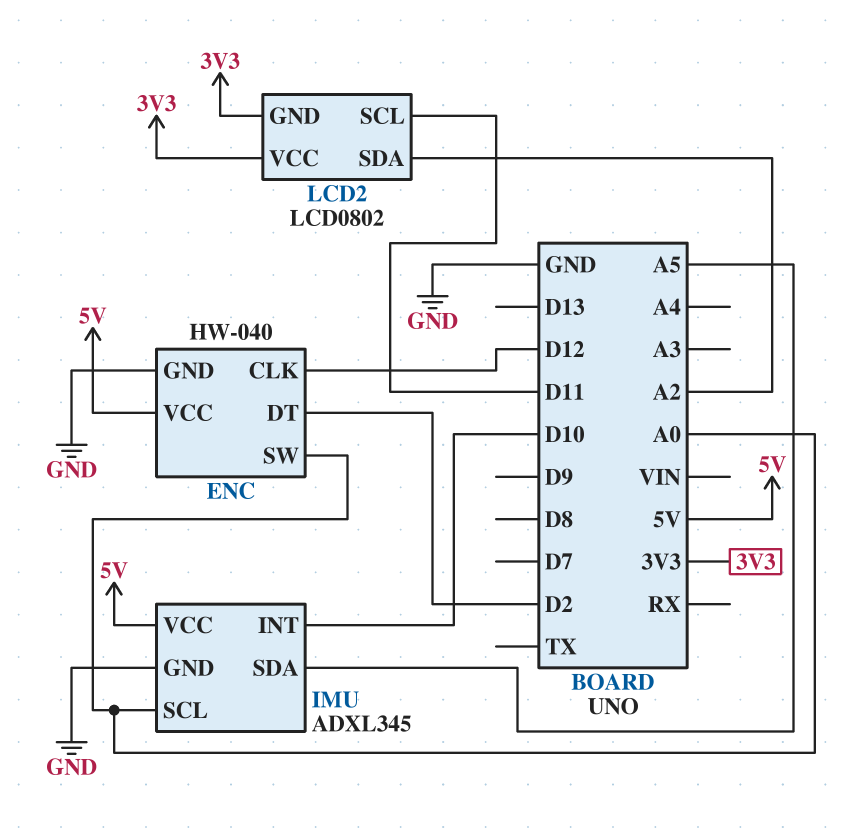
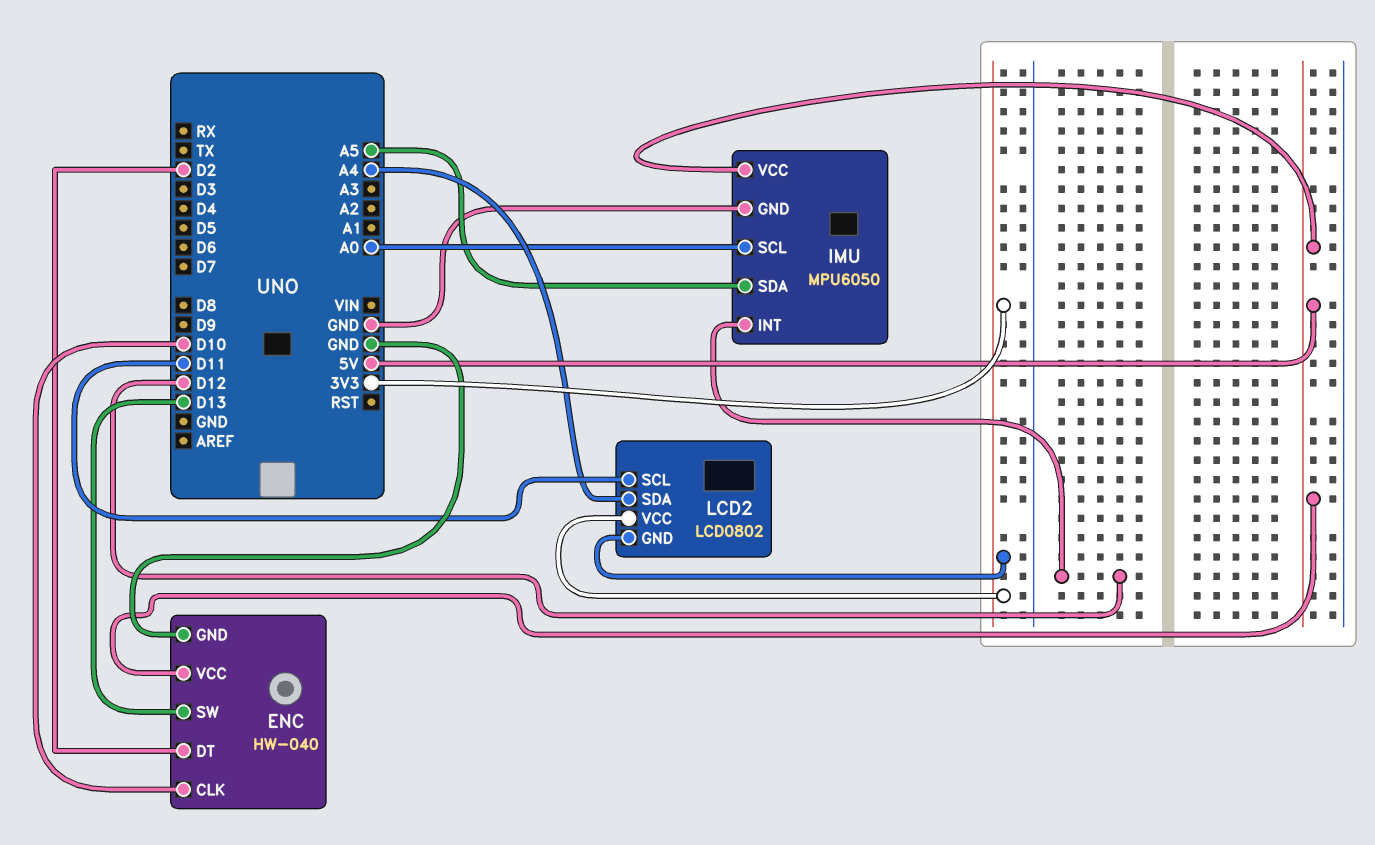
ENC pin CLK: D12 -> D10
ENC pin SW: A0 -> D13
IMU: ADXL345 -> MPU6050
IMU pin INT: D10 -> D12
LCD2 pin SDA: A2 -> A4

